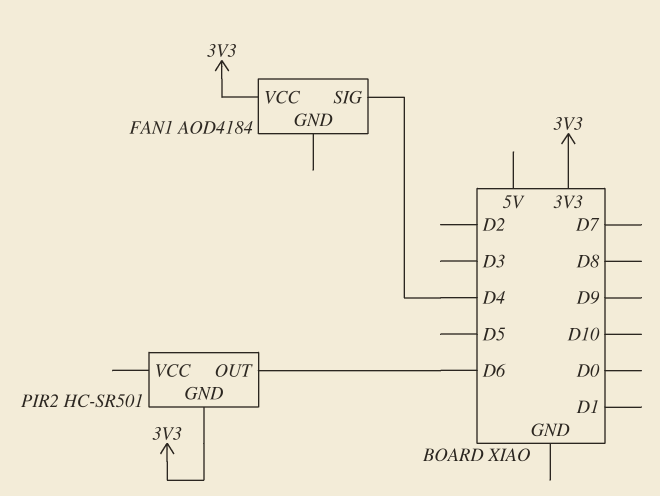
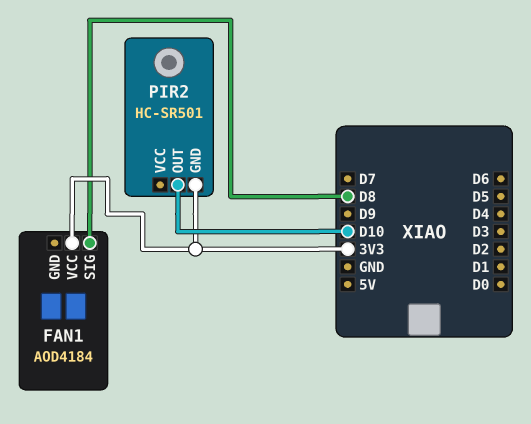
FAN1 pin SIG: D4 -> D8
PIR2 pin OUT: D6 -> D10

